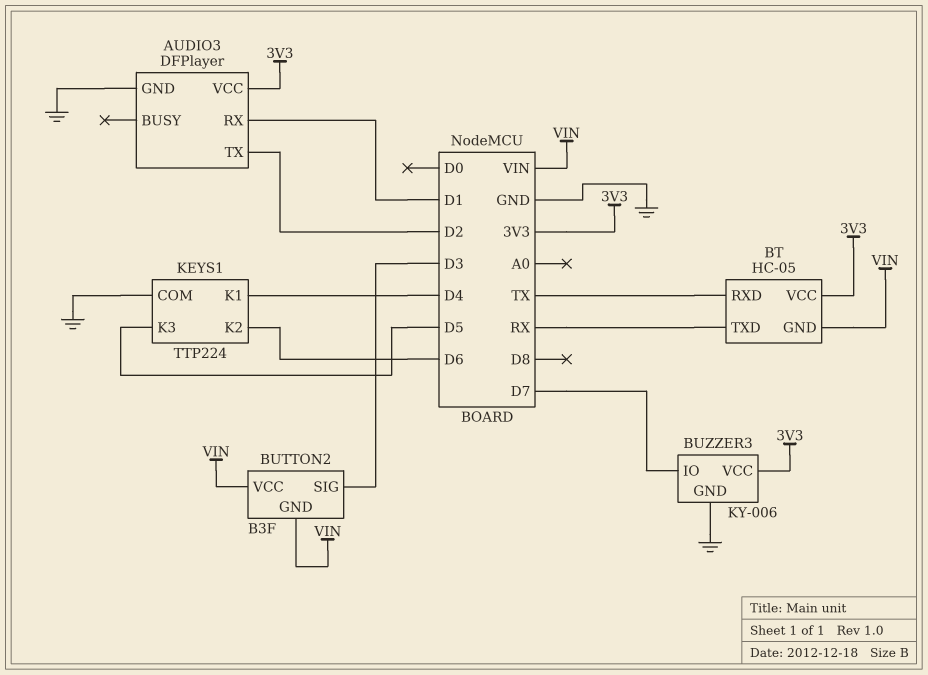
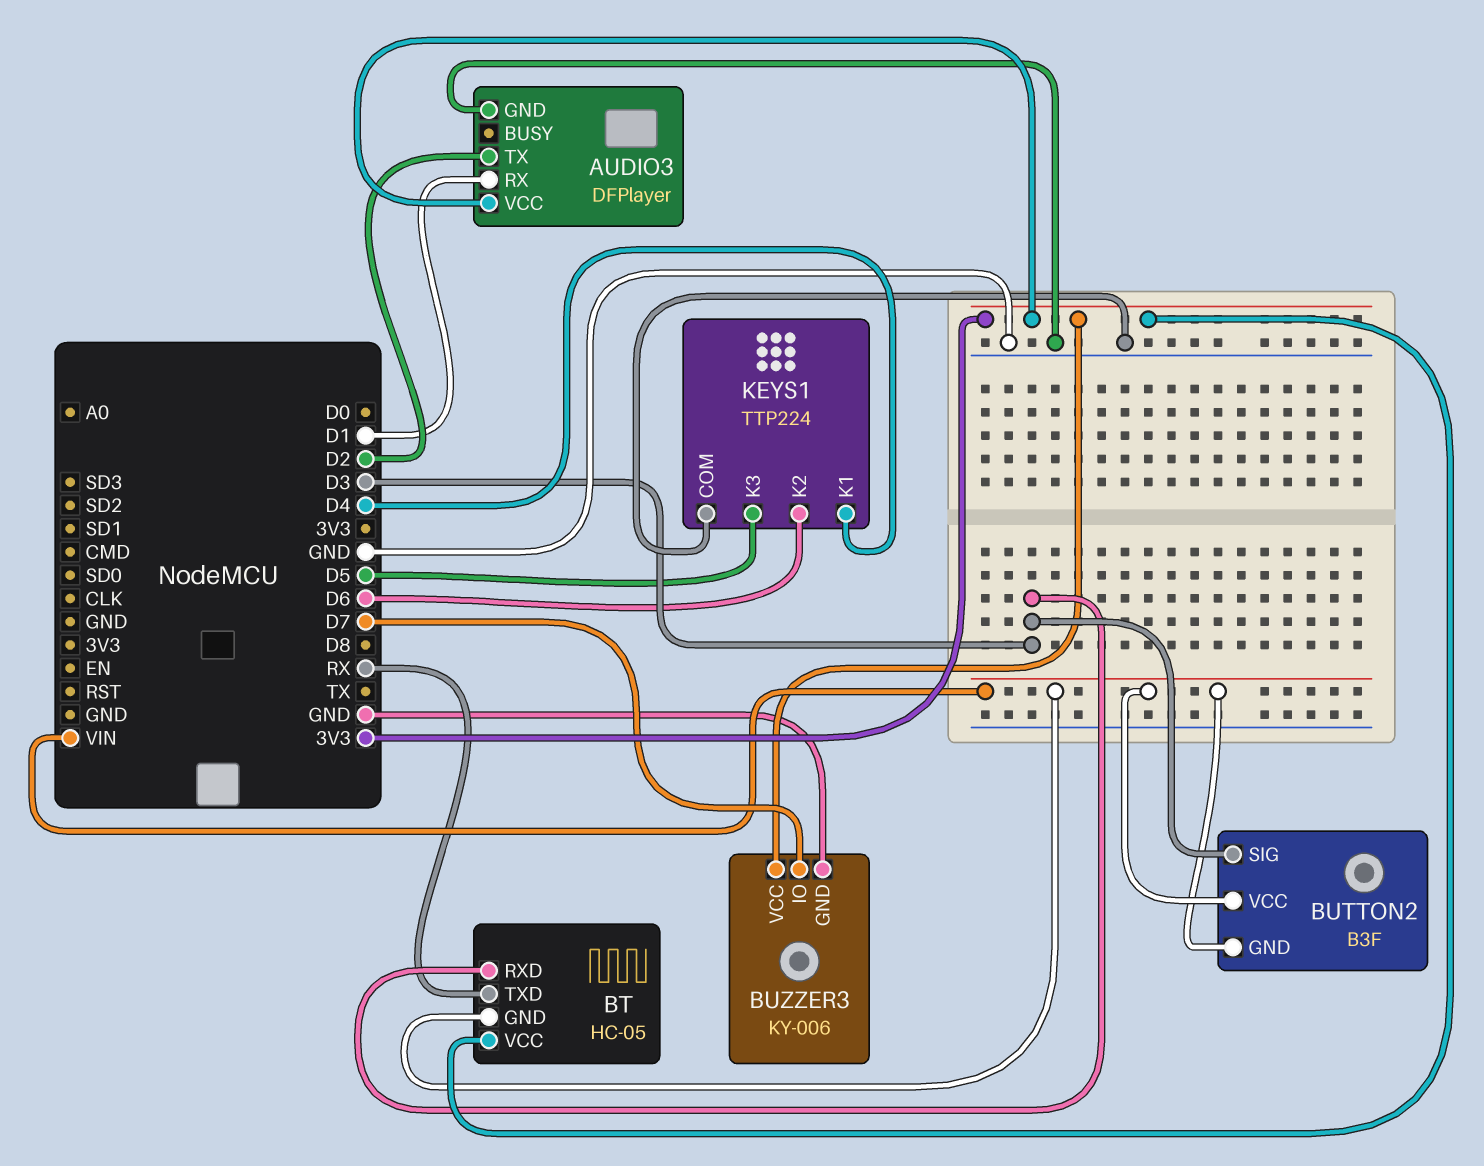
BT pin RXD: TX -> D3

